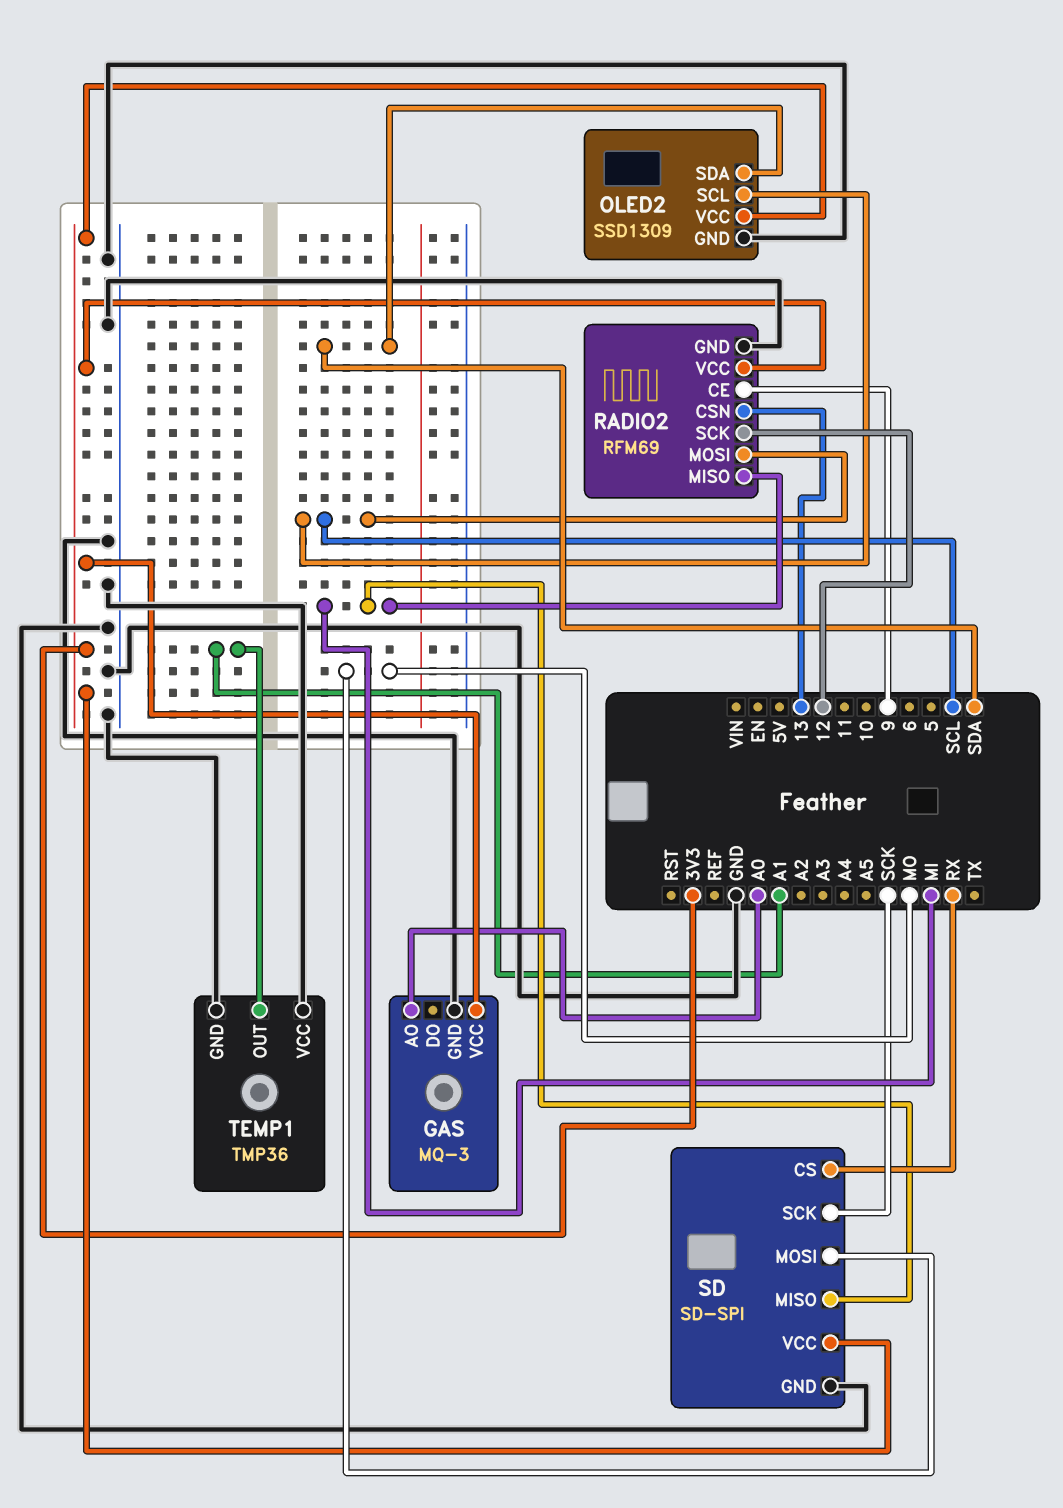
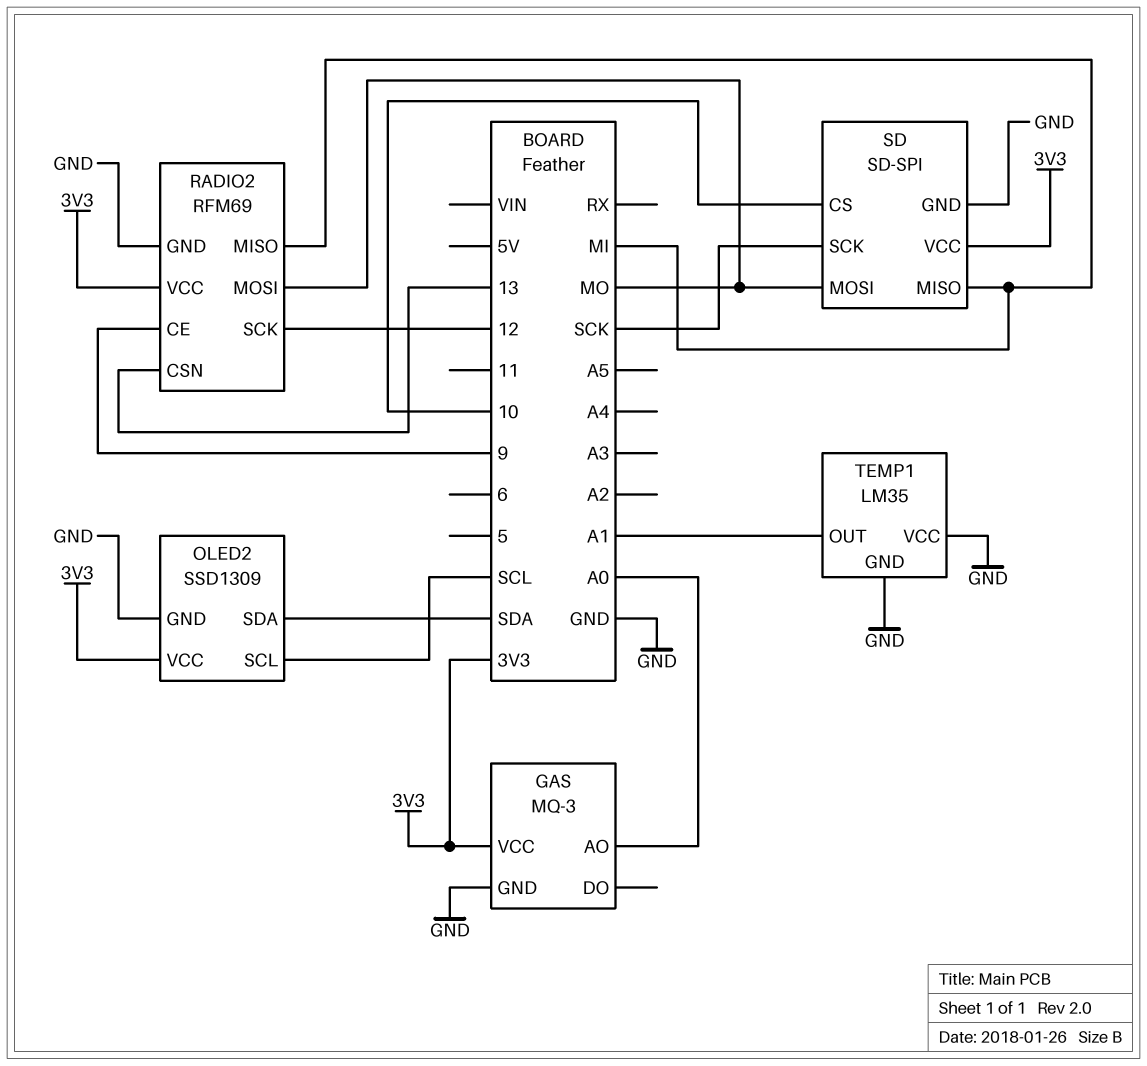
RADIO2 pin MOSI: SCL -> MO
SD pin CS: RX -> 10
TEMP1: TMP36 -> LM35

